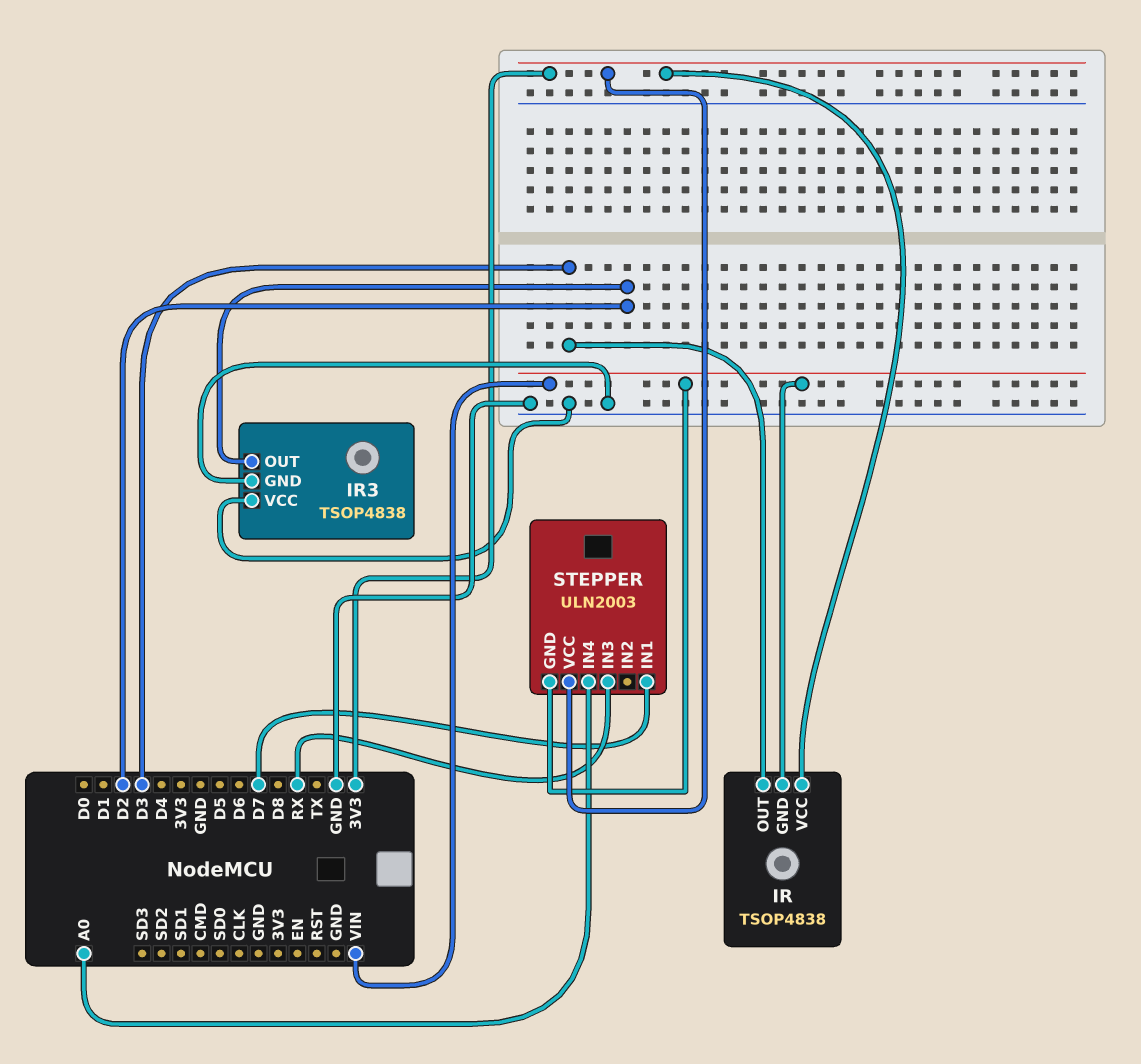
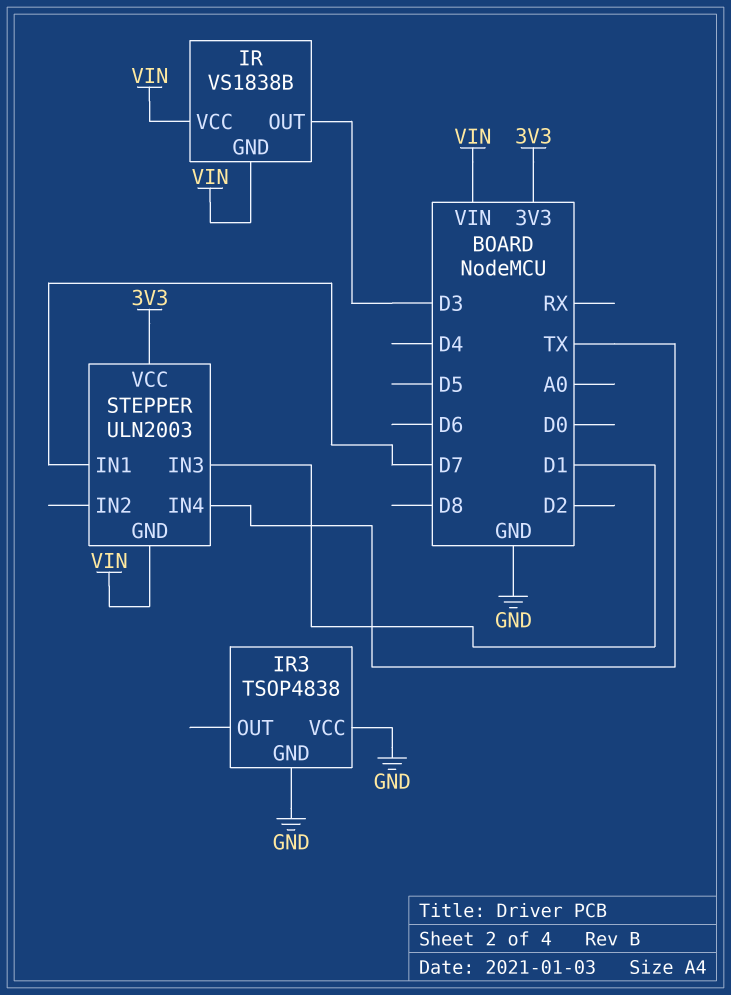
IR: TSOP4838 -> VS1838B
IR pin VCC: 3V3 -> VIN
IR3 pin OUT: D2 -> none
STEPPER pin IN3: RX -> D1
STEPPER pin IN4: A0 -> TX

